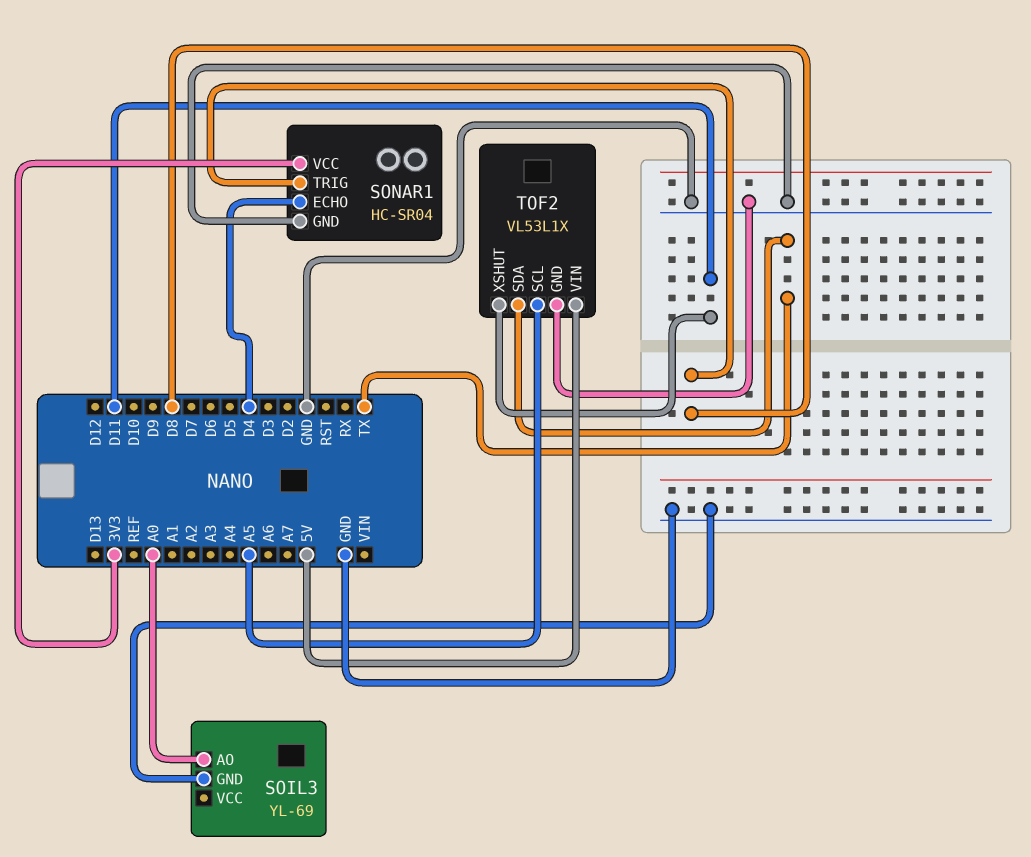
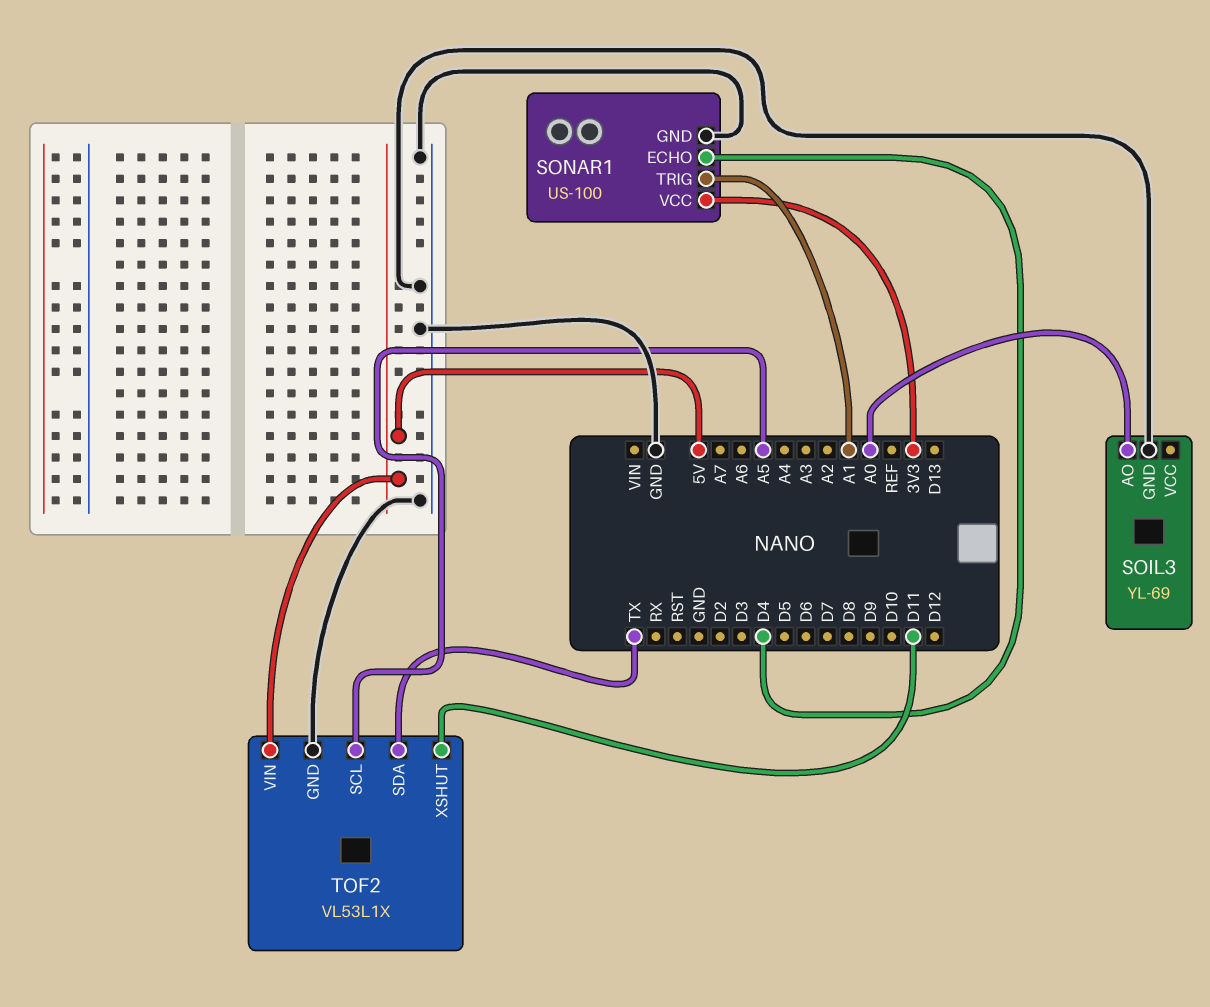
SONAR1: HC-SR04 -> US-100
SONAR1 pin TRIG: D8 -> A1

